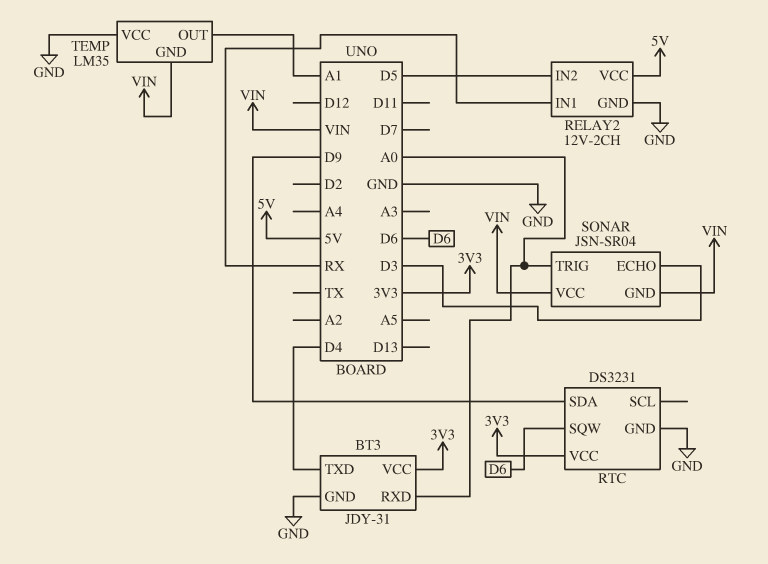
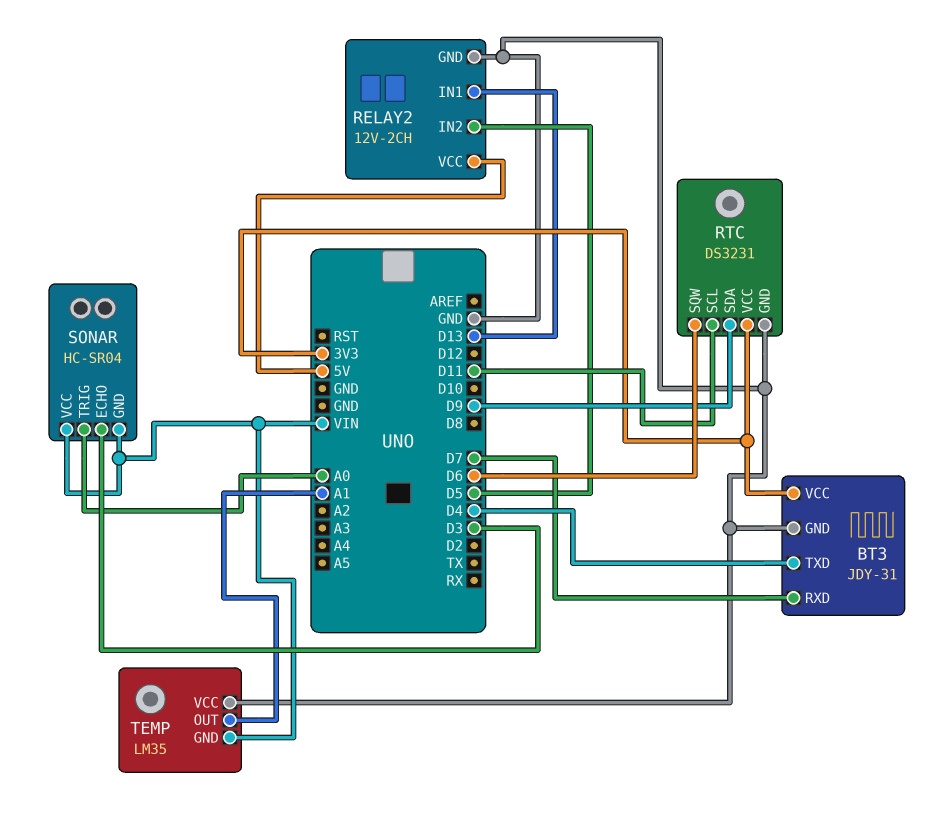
BT3 pin RXD: A0 -> D7
RELAY2 pin IN1: RX -> D13
RTC pin SCL: none -> D11
SONAR: JSN-SR04 -> HC-SR04

